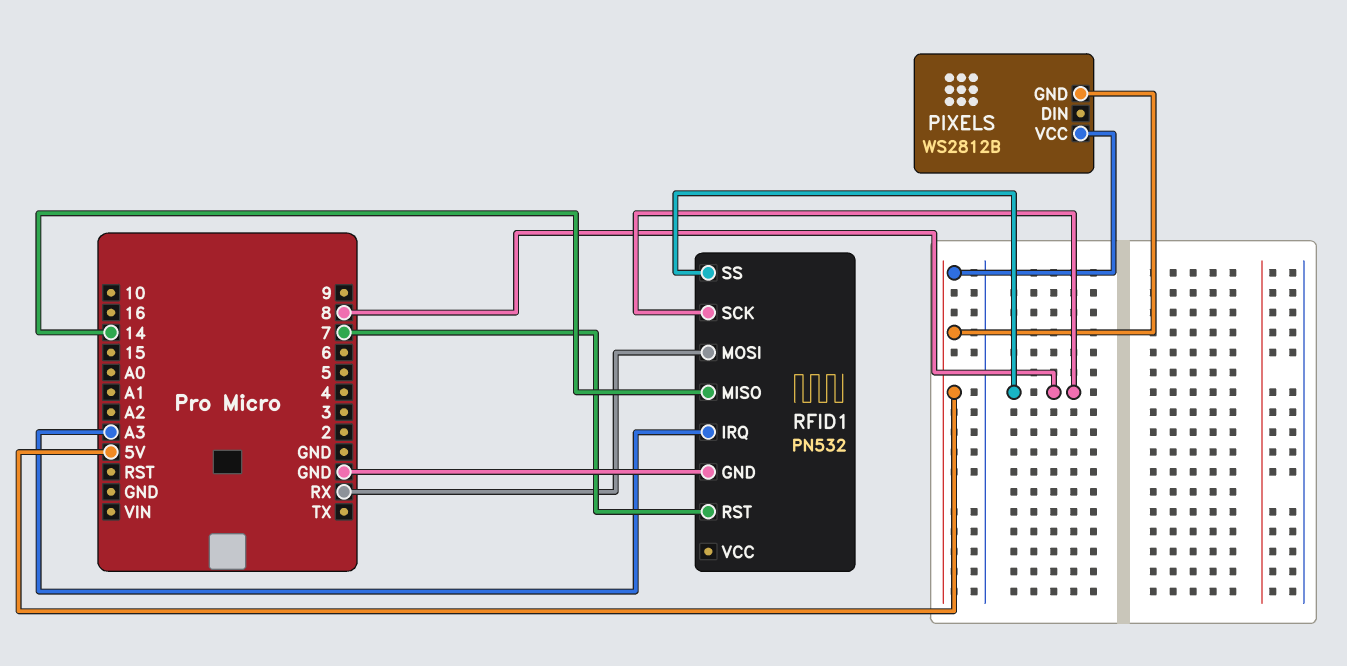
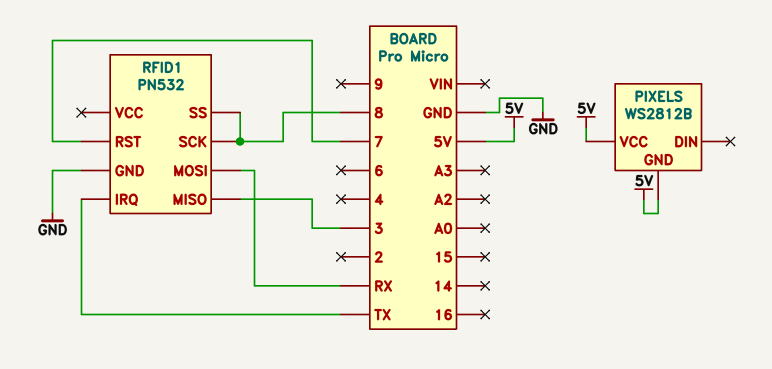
RFID1 pin IRQ: A3 -> TX
RFID1 pin MISO: 14 -> 3

